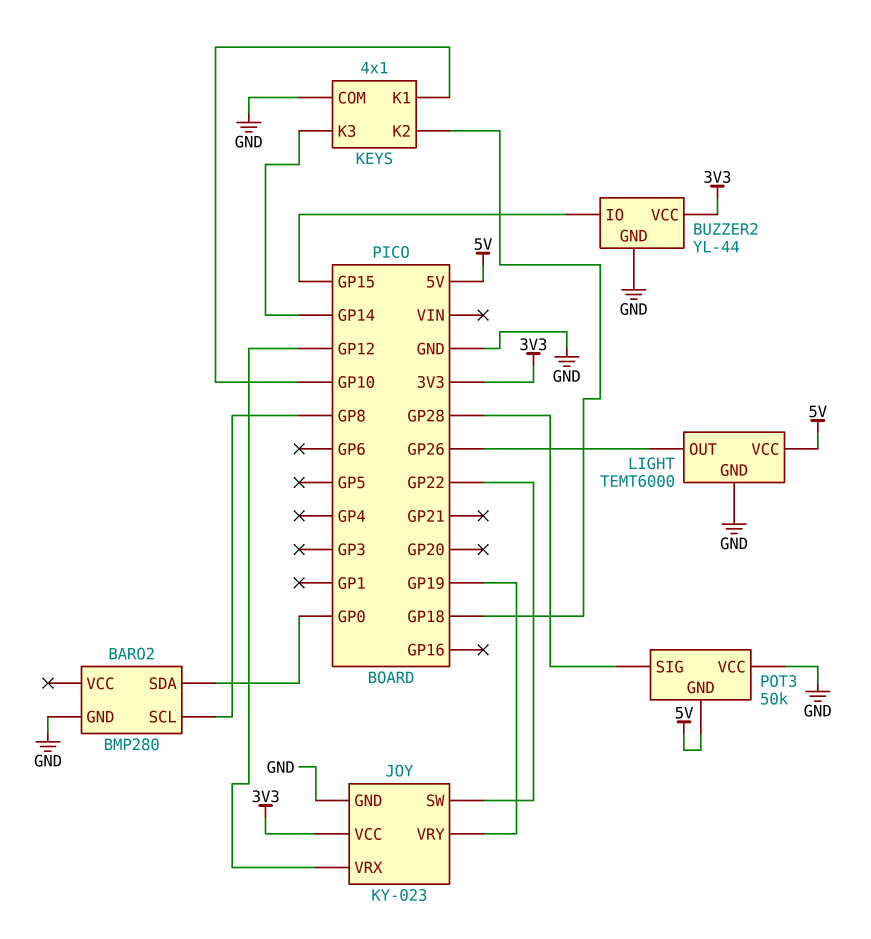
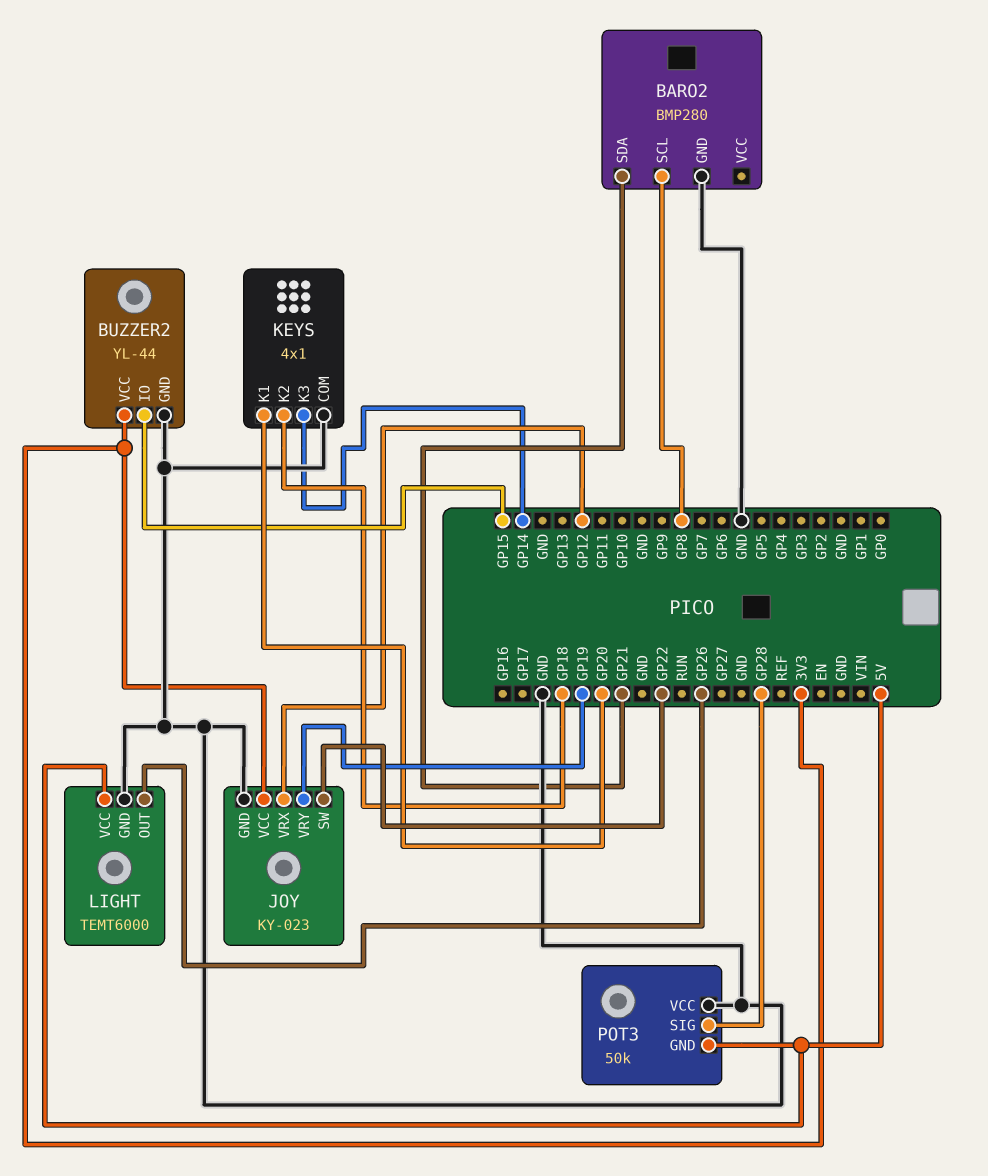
BARO2 pin SDA: GP0 -> GP21
KEYS pin K1: GP10 -> GP20

